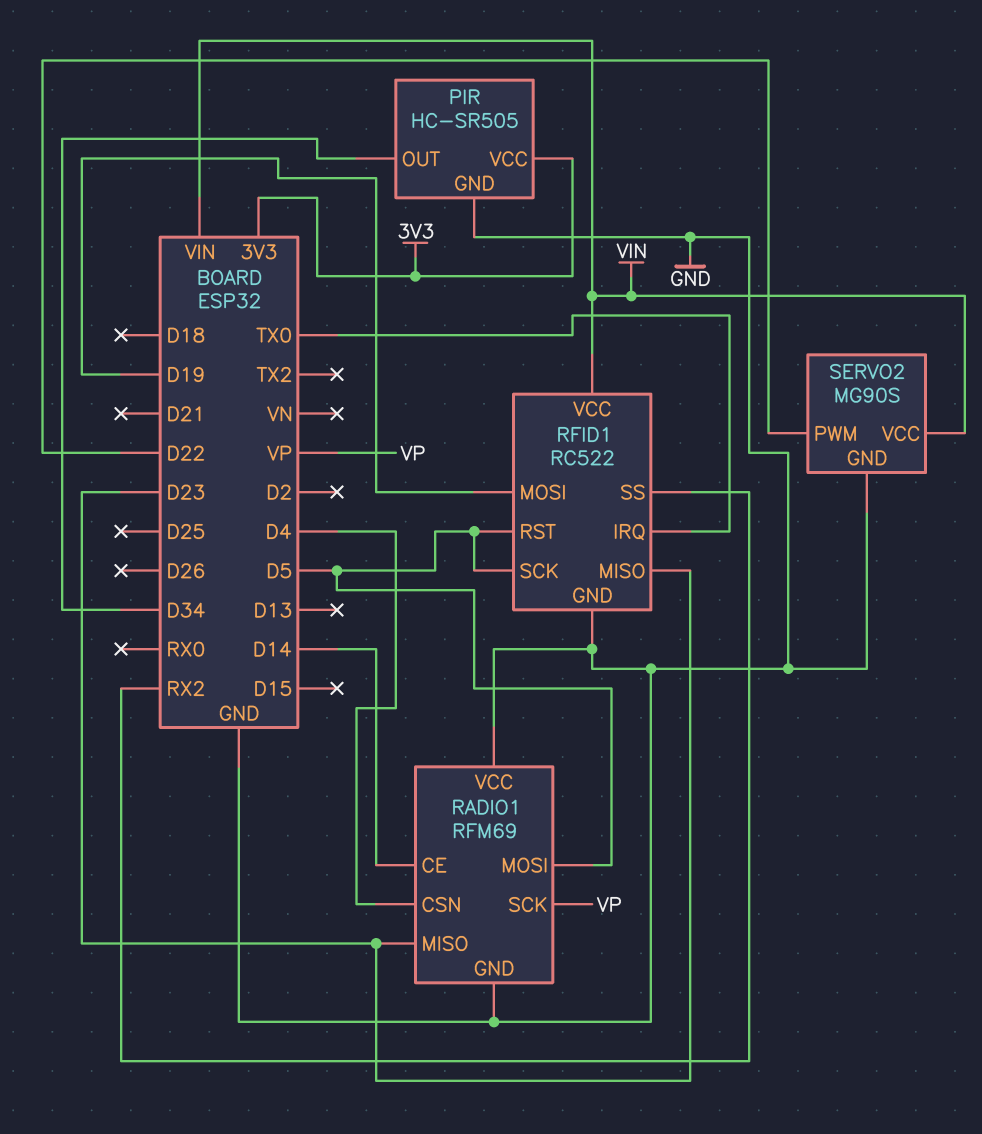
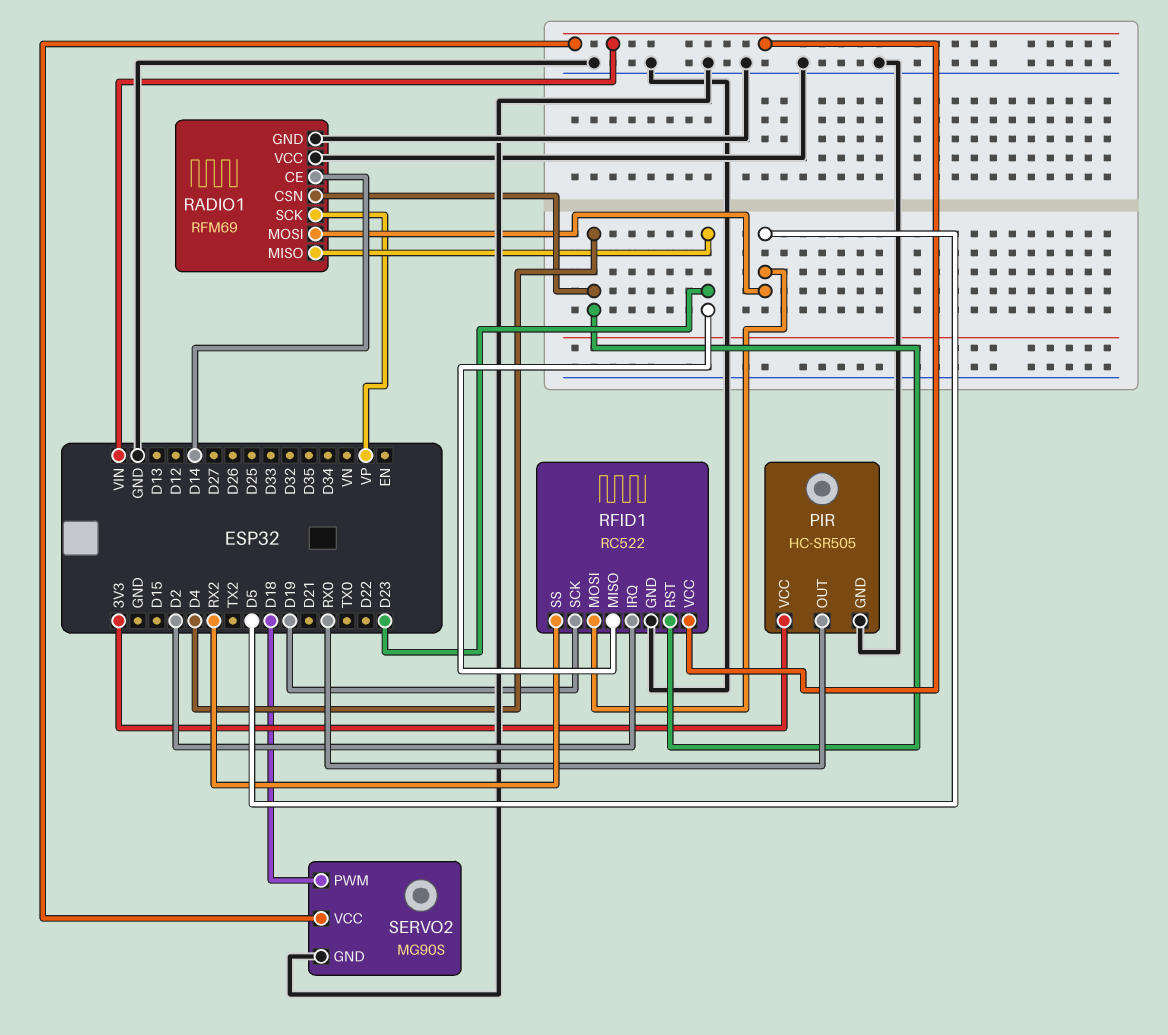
PIR pin OUT: D34 -> RX0
RFID1 pin IRQ: TX0 -> D2
RFID1 pin MOSI: D19 -> D5
RFID1 pin RST: D5 -> D4
RFID1 pin SCK: D5 -> D19
SERVO2 pin PWM: D22 -> D18

